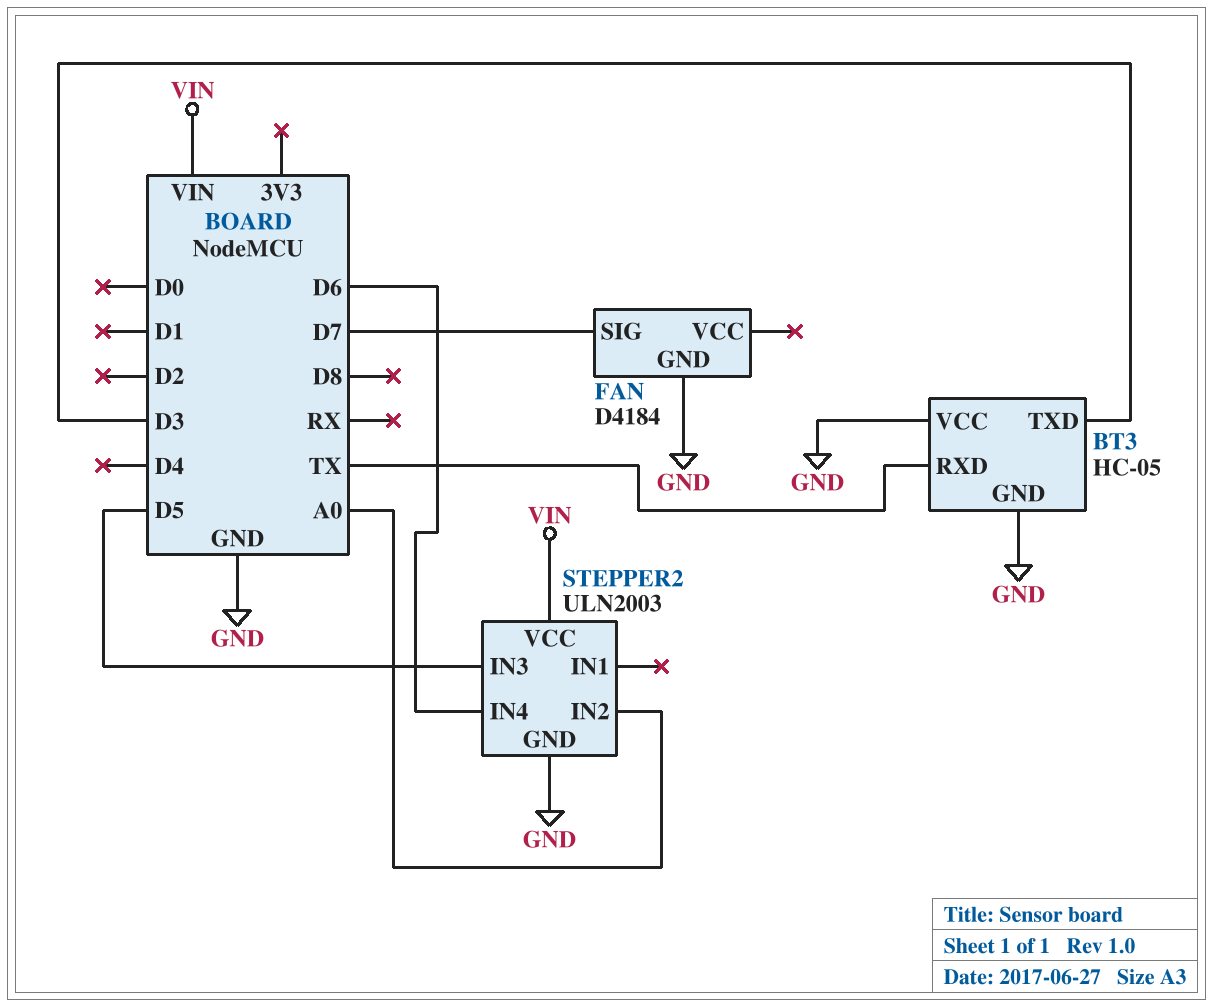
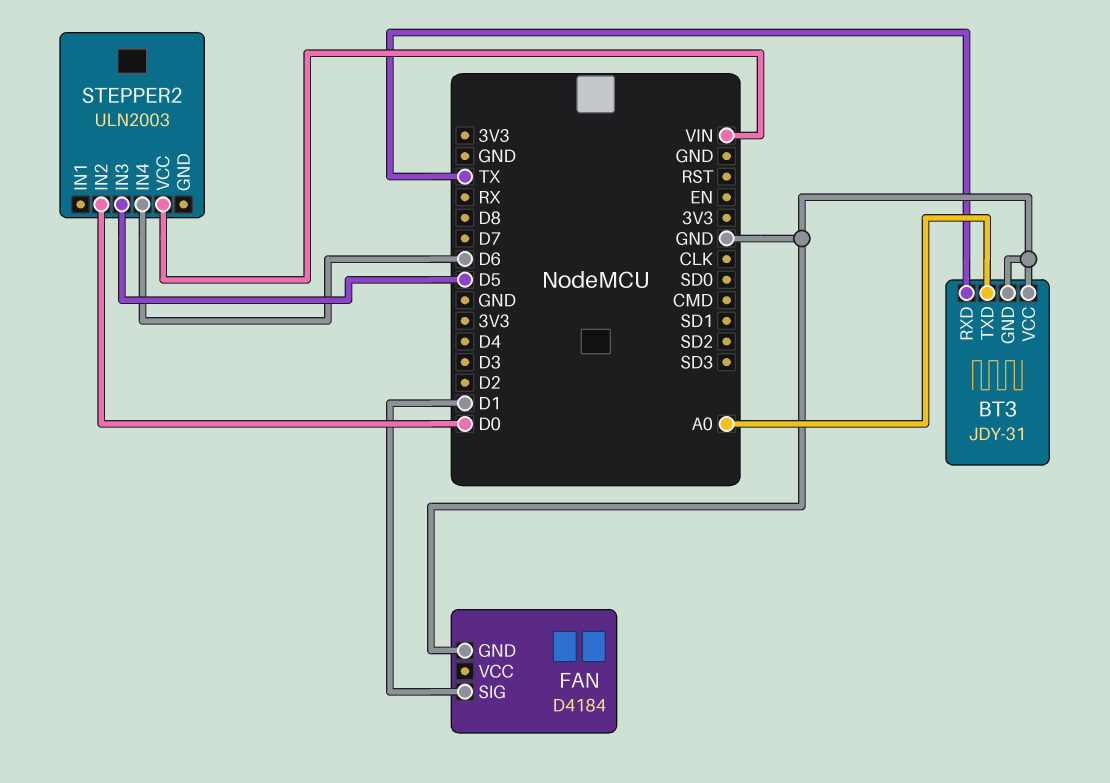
BT3: HC-05 -> JDY-31
BT3 pin TXD: D3 -> A0
FAN pin SIG: D7 -> D1
STEPPER2 pin GND: GND -> none
STEPPER2 pin IN2: A0 -> D0

